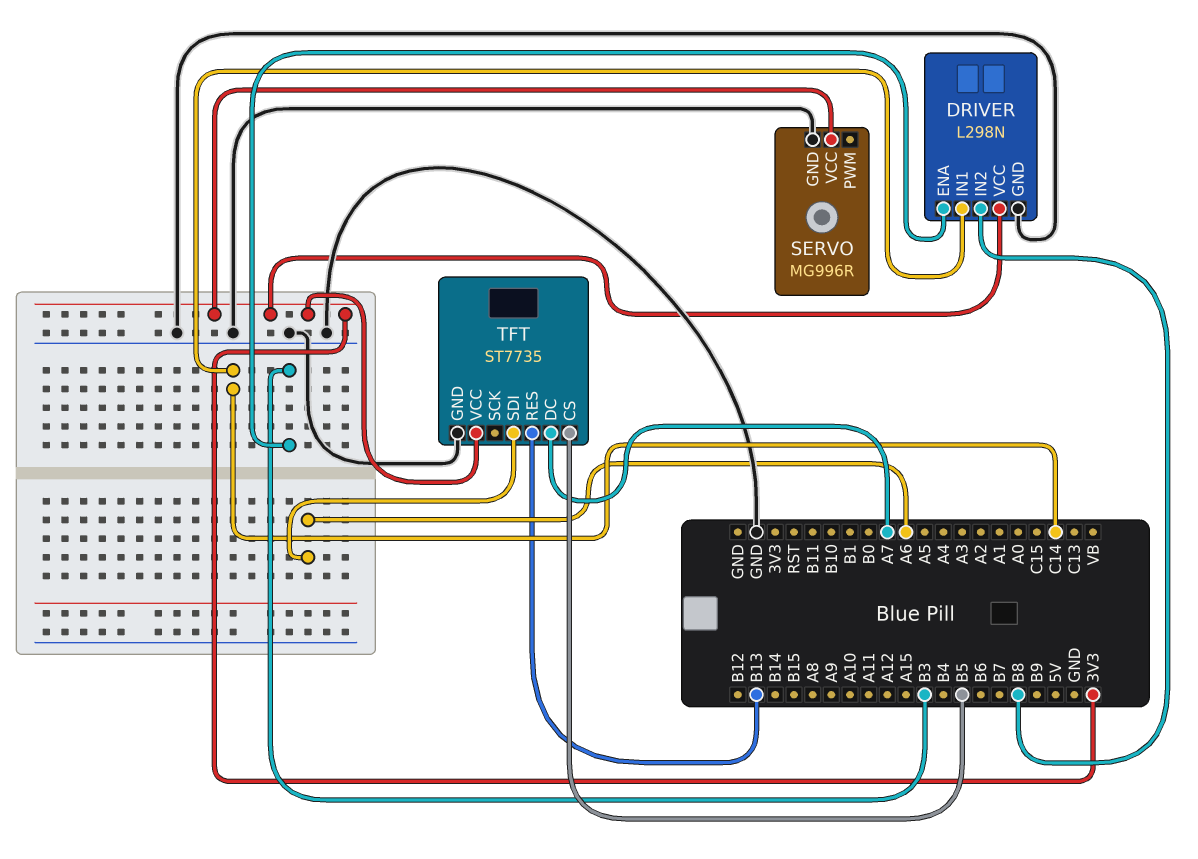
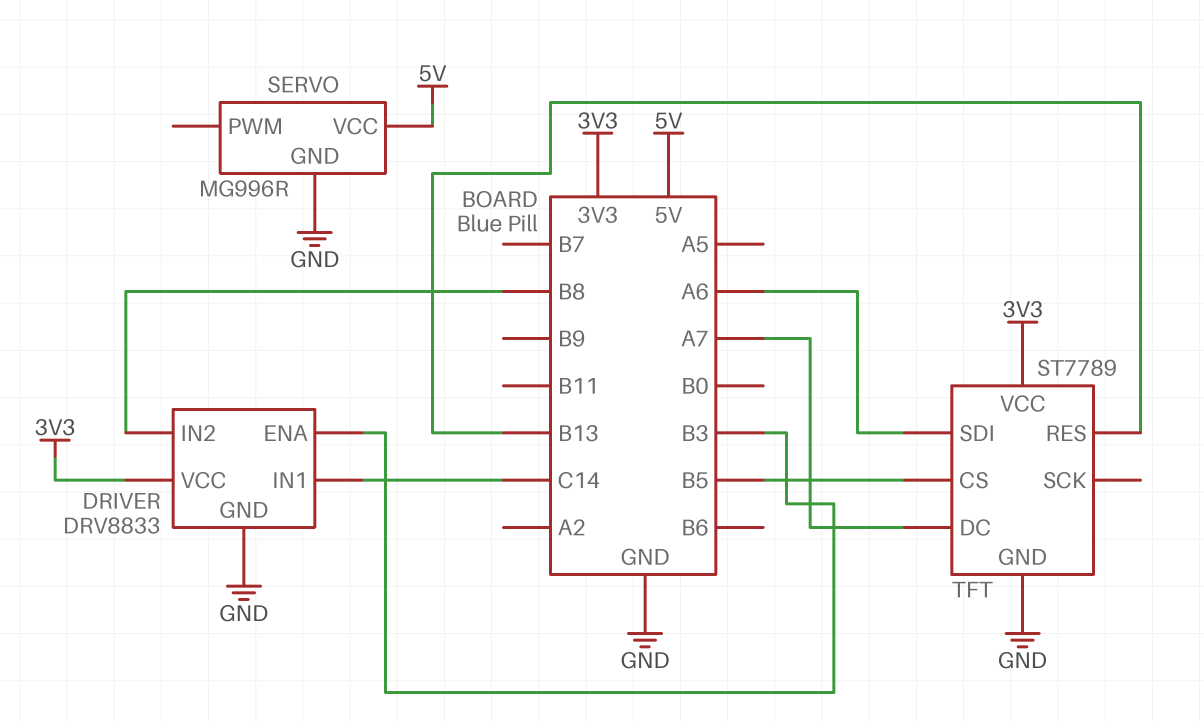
DRIVER: L298N -> DRV8833
SERVO pin VCC: 3V3 -> 5V
TFT: ST7735 -> ST7789

